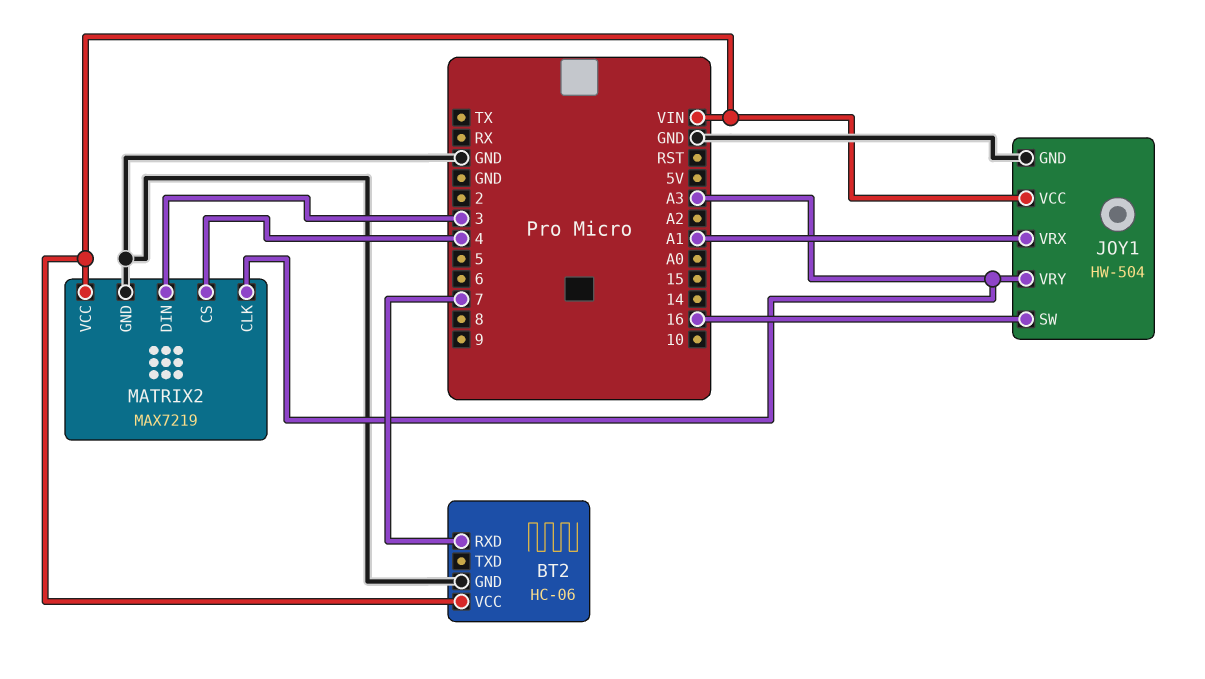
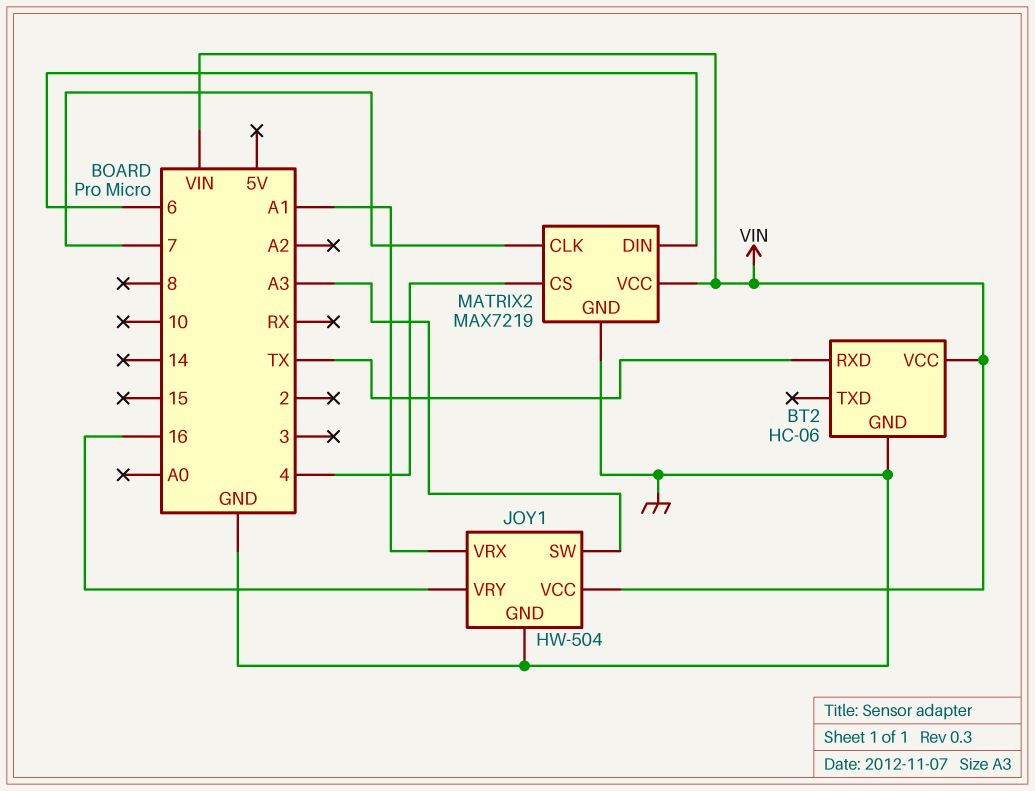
BT2 pin RXD: 7 -> TX
JOY1 pin SW: 16 -> A3
JOY1 pin VRY: A3 -> 16
MATRIX2 pin CLK: A3 -> 7
MATRIX2 pin DIN: 3 -> 6

